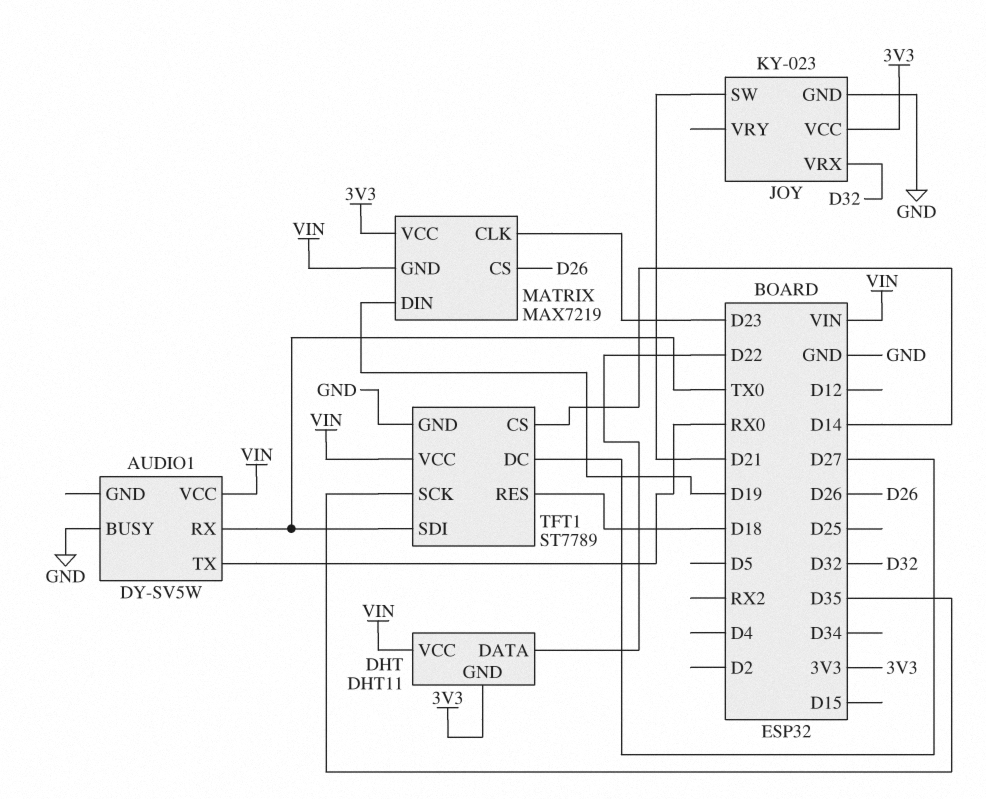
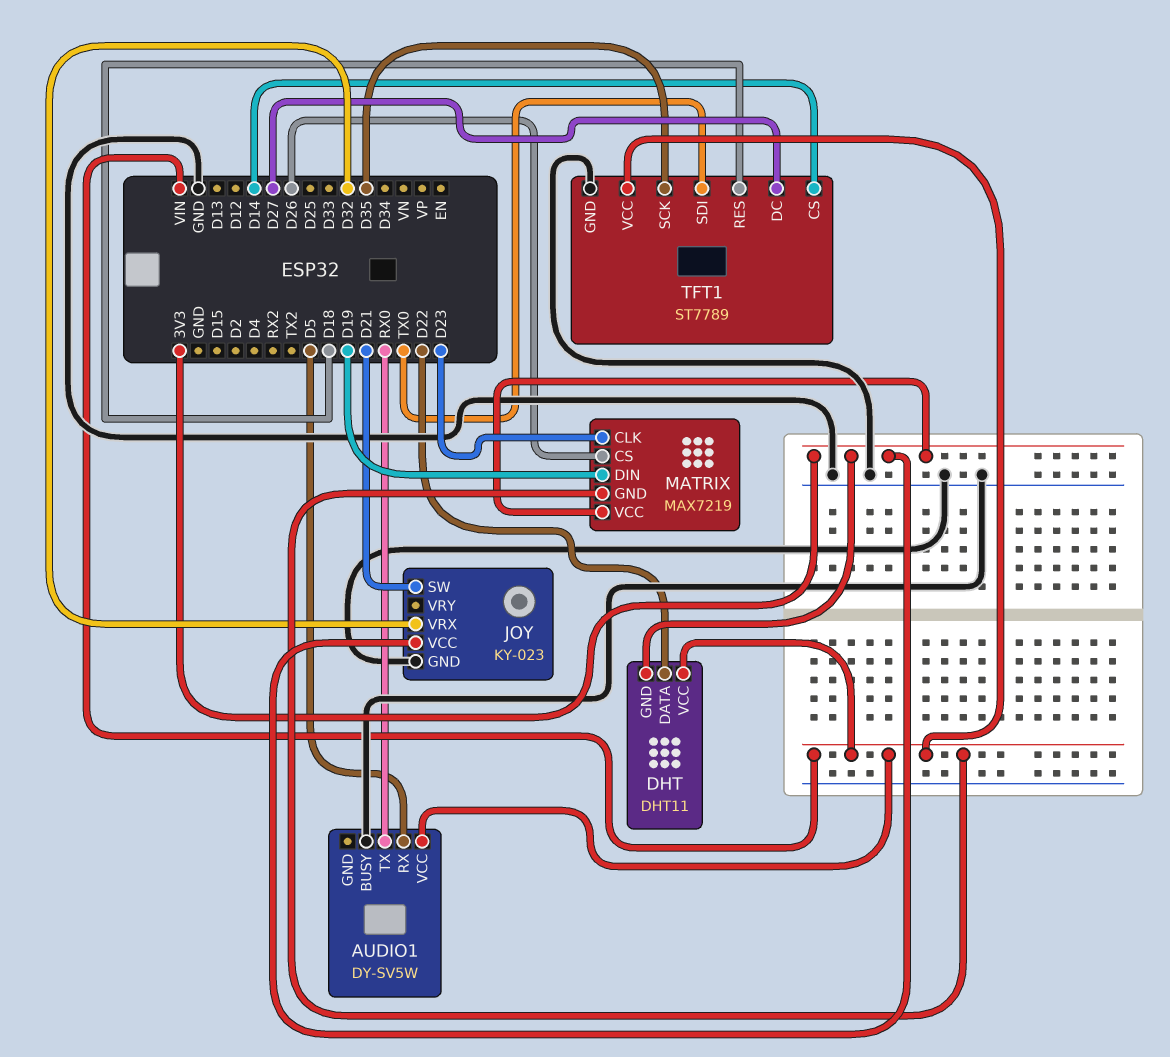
AUDIO1 pin RX: TX0 -> D5

